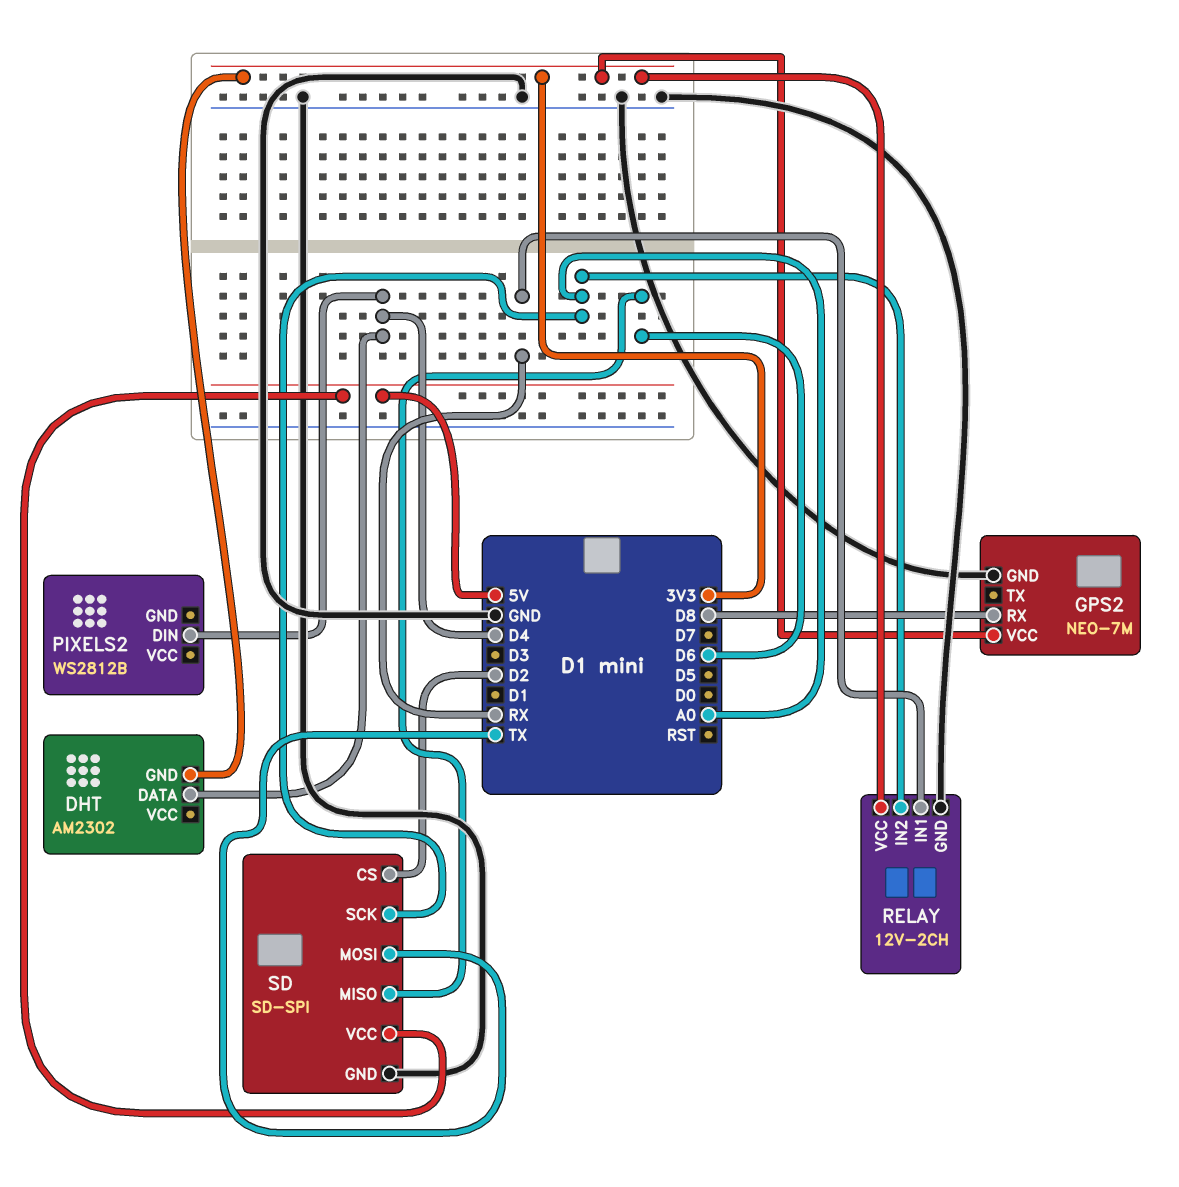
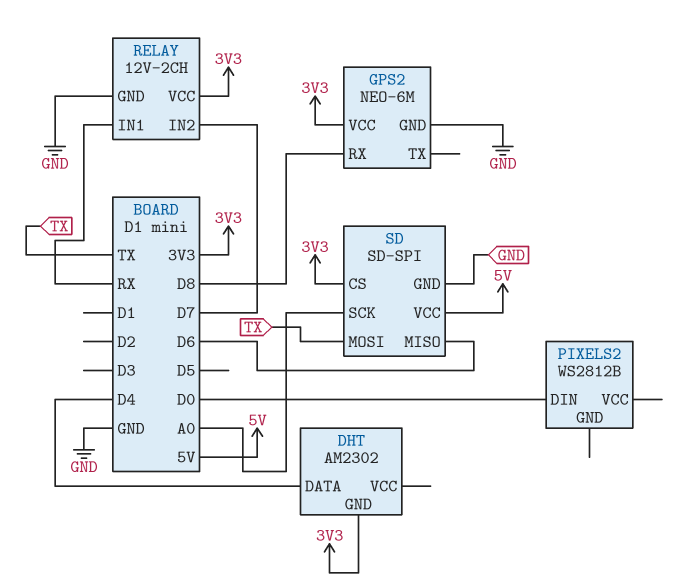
GPS2: NEO-7M -> NEO-6M
PIXELS2 pin DIN: D4 -> D0
RELAY pin IN2: A0 -> D7
SD pin CS: D2 -> 3V3

